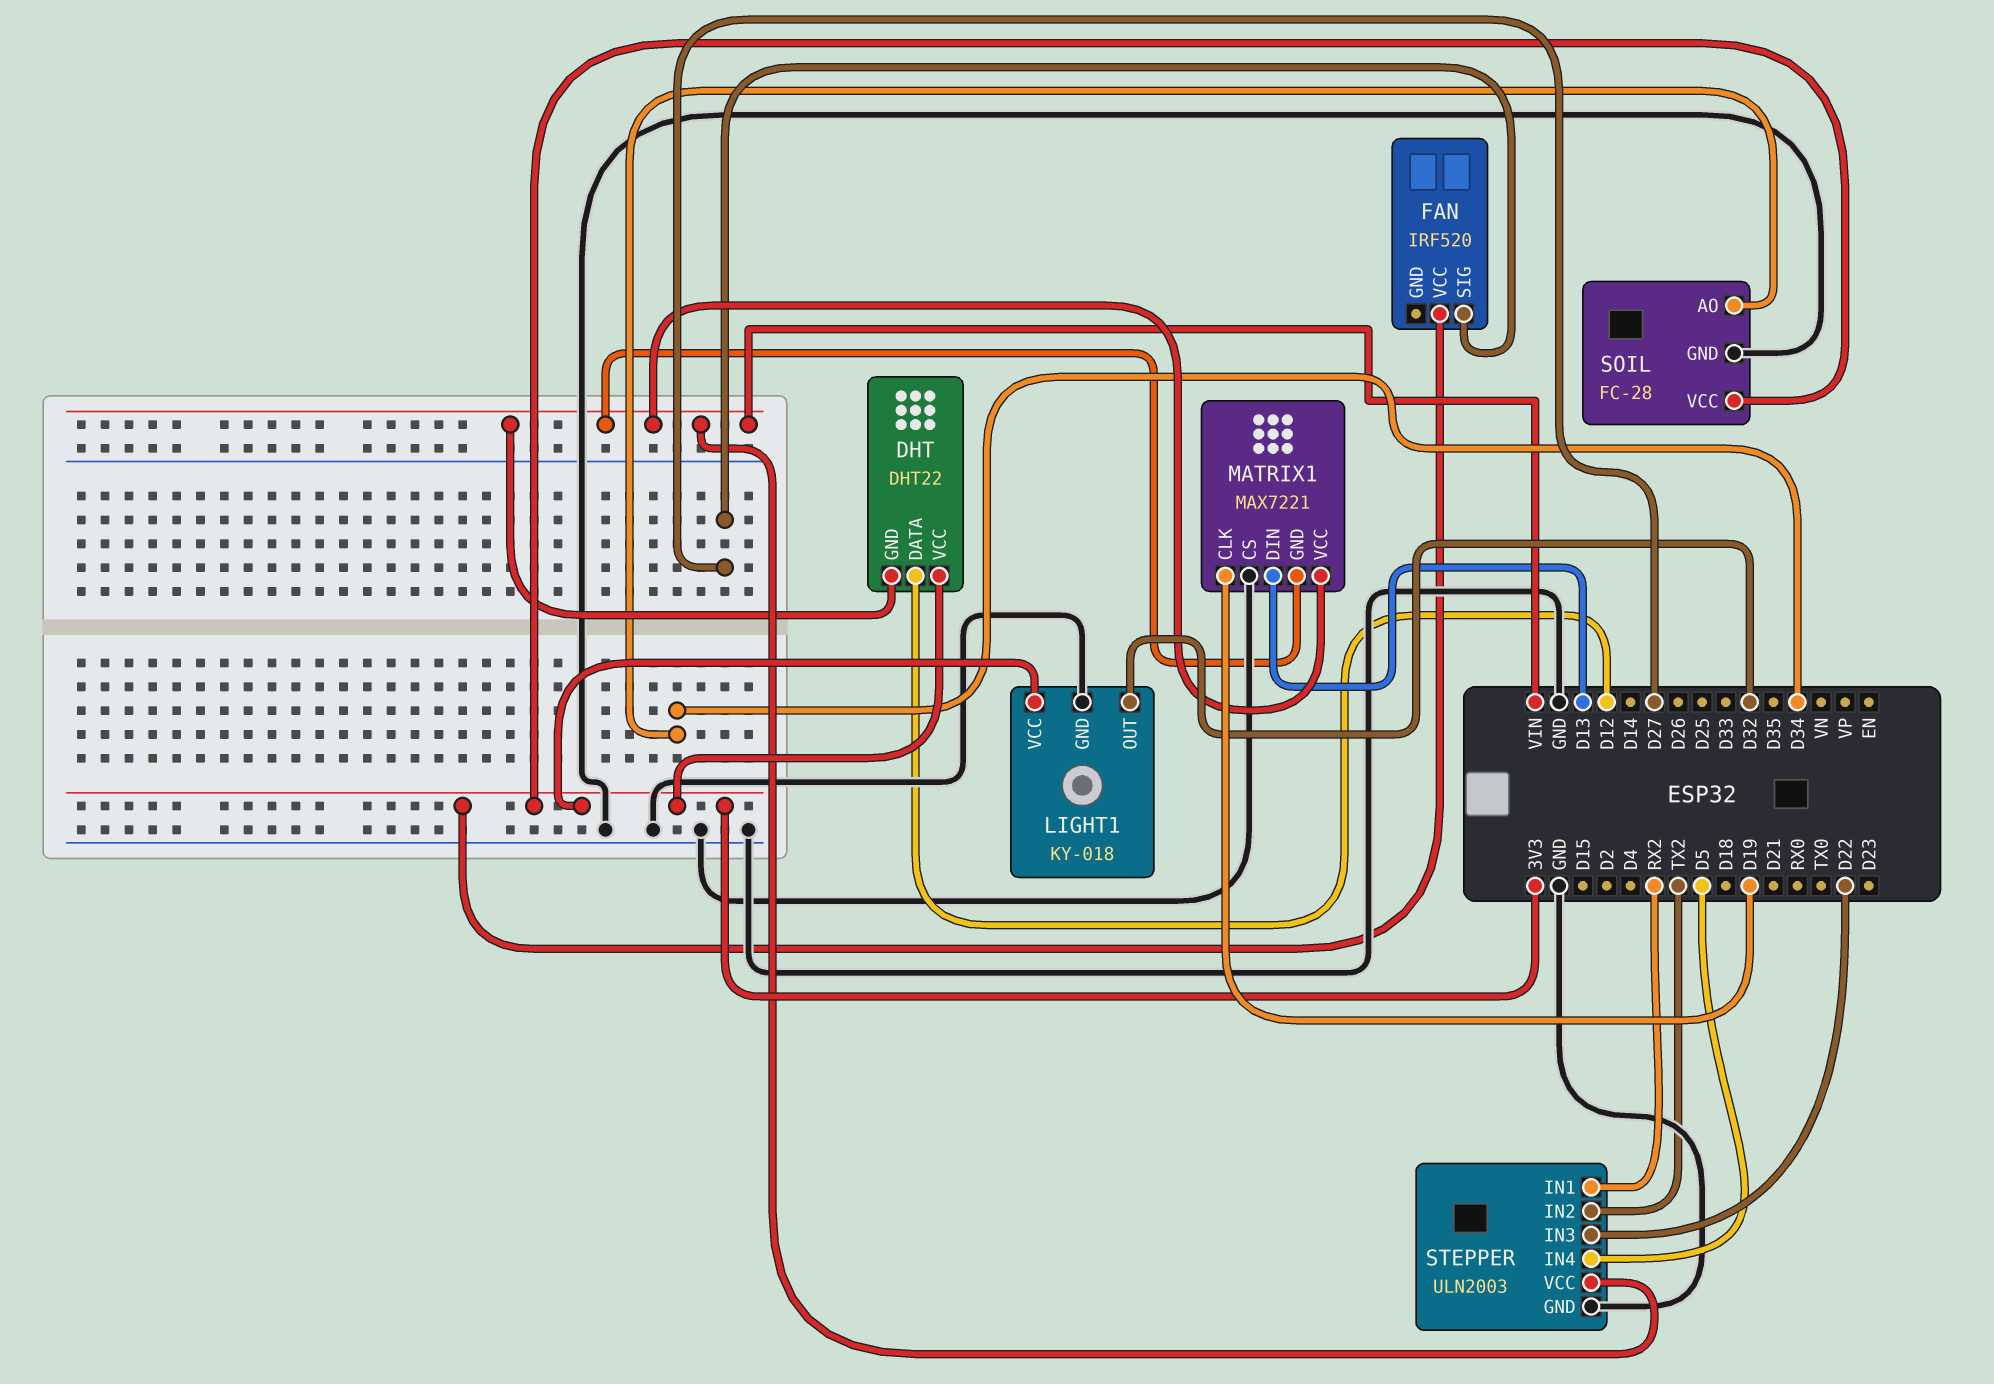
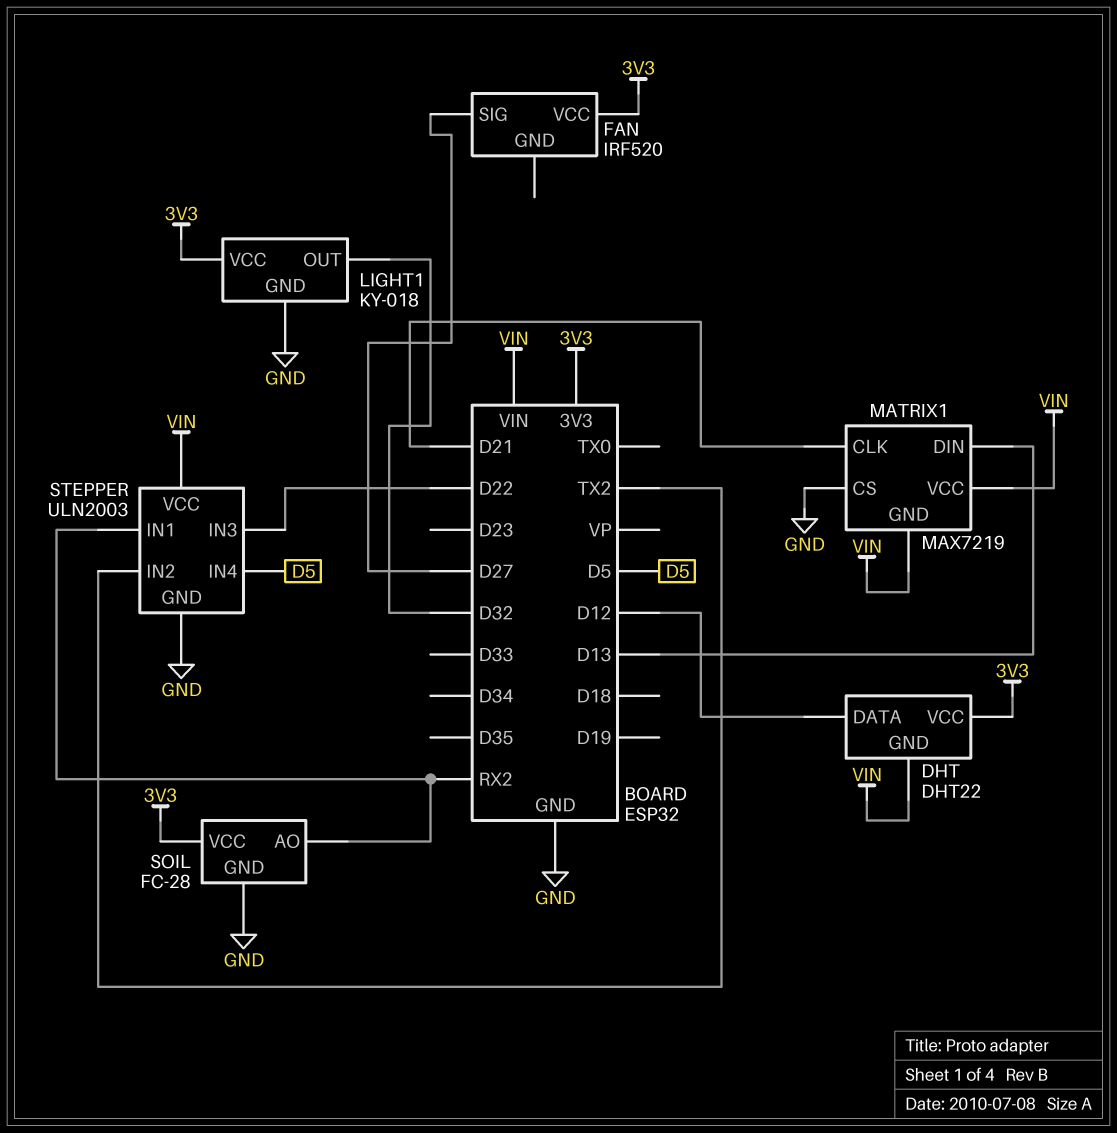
MATRIX1: MAX7221 -> MAX7219
MATRIX1 pin CLK: D19 -> D21
SOIL pin AO: D34 -> RX2

